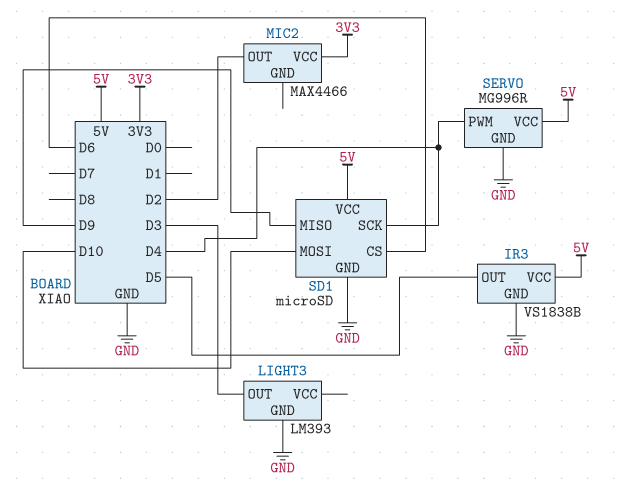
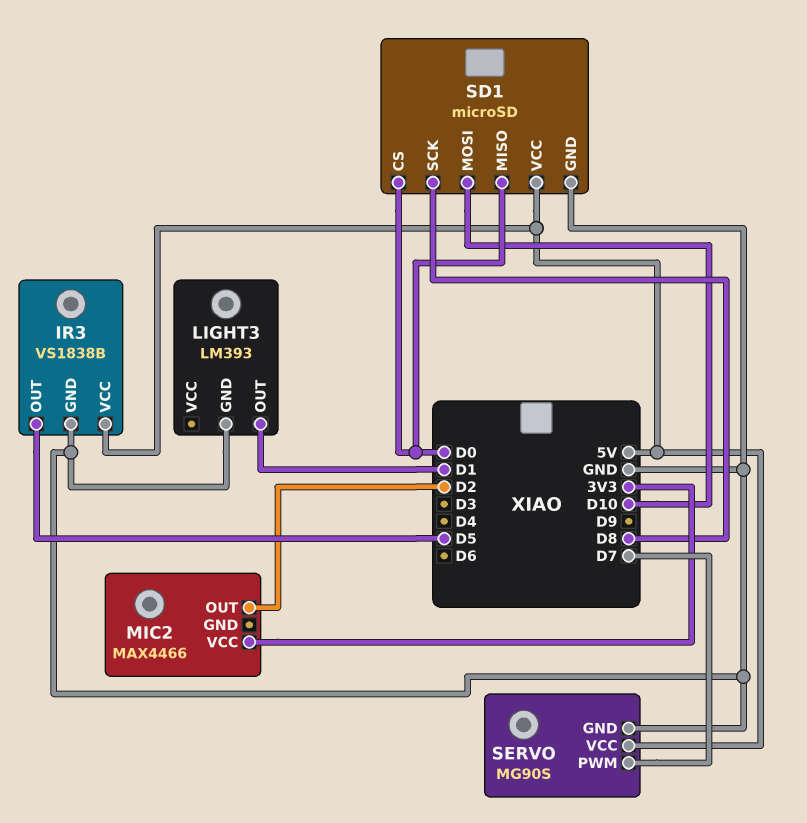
LIGHT3 pin OUT: D3 -> D1
SD1 pin CS: D6 -> D0
SD1 pin MISO: D9 -> D0
SD1 pin SCK: D4 -> D8
SERVO: MG996R -> MG90S
SERVO pin PWM: D4 -> D7

